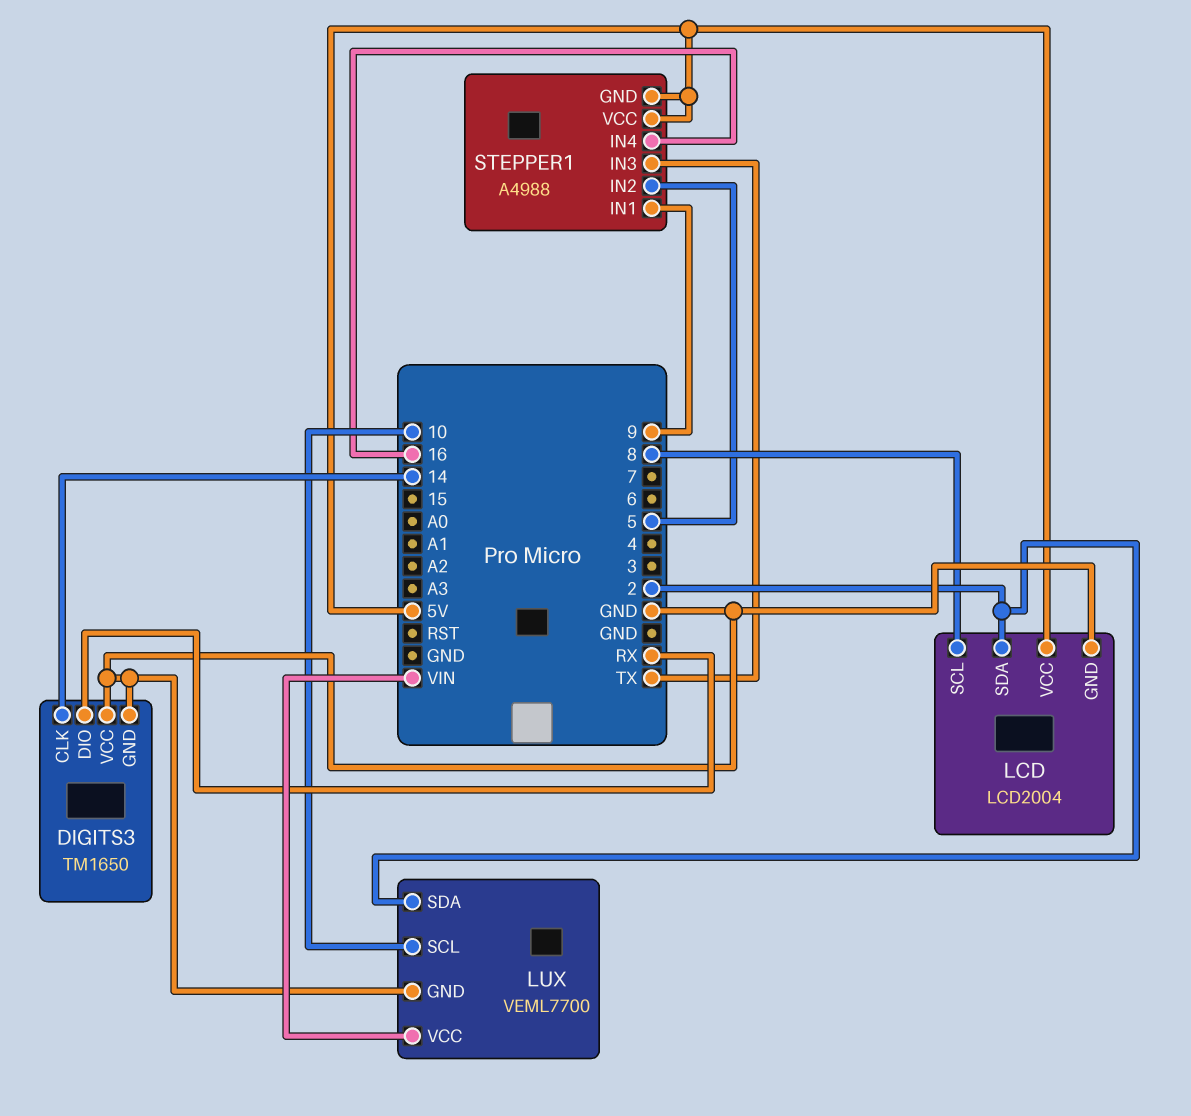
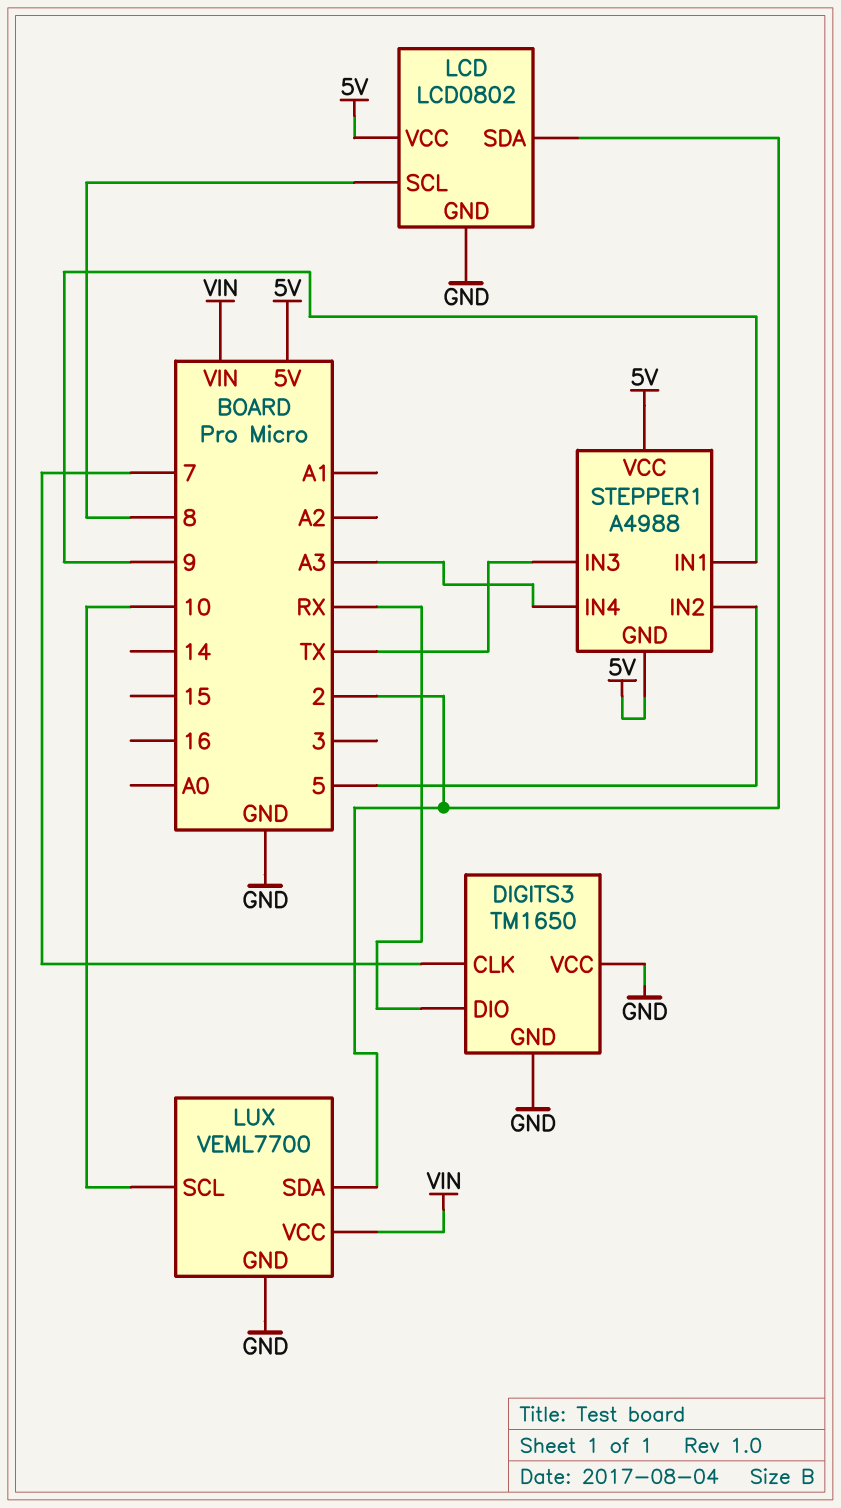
DIGITS3 pin CLK: 14 -> 7
LCD: LCD2004 -> LCD0802
STEPPER1 pin IN4: 16 -> A3

